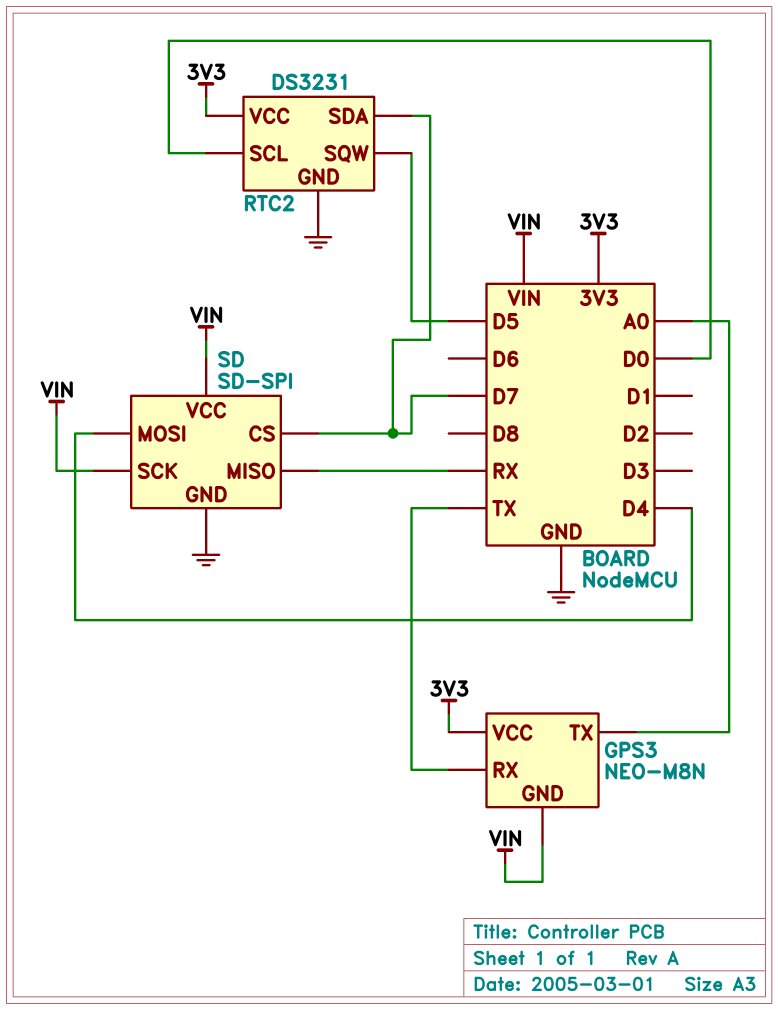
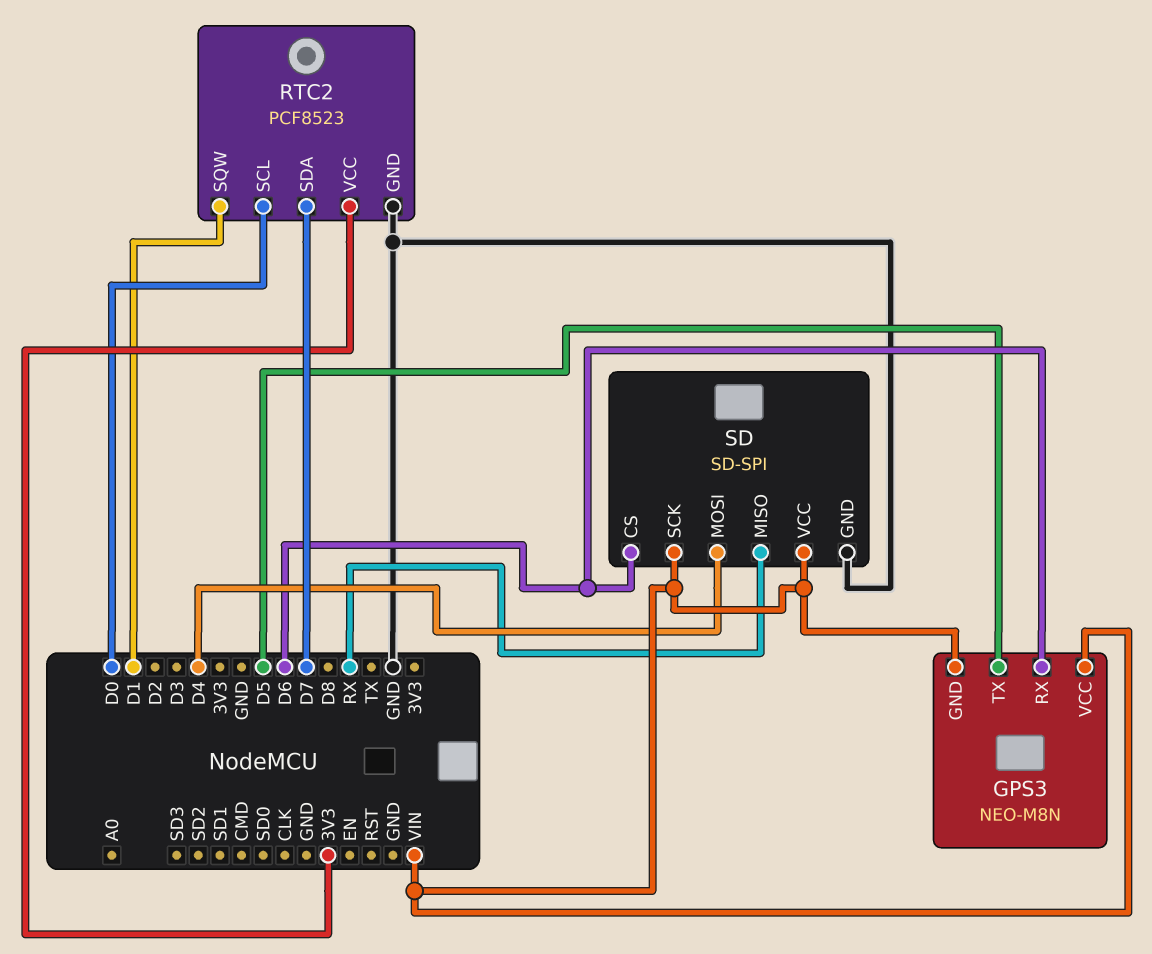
GPS3 pin RX: TX -> D6
GPS3 pin TX: A0 -> D5
GPS3 pin VCC: 3V3 -> VIN
RTC2: DS3231 -> PCF8523
RTC2 pin SQW: D5 -> D1
SD pin CS: D7 -> D6

